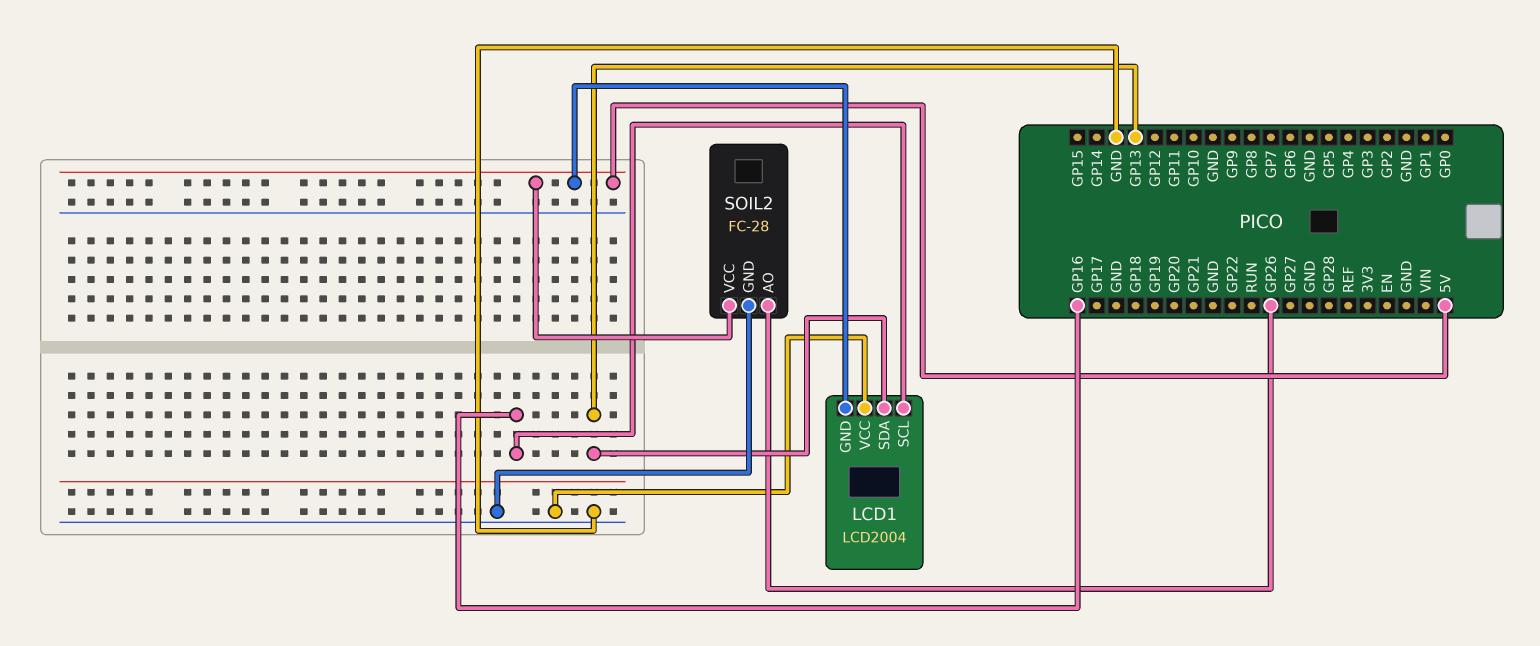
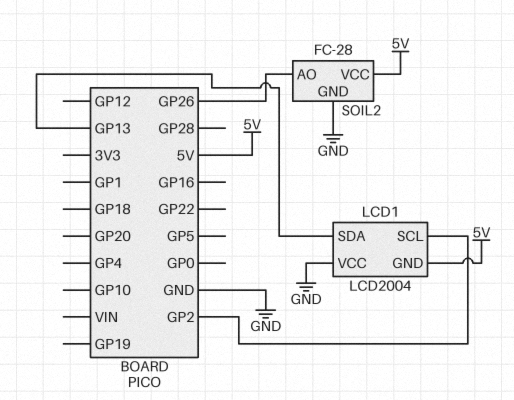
LCD1 pin SCL: GP16 -> GP2

